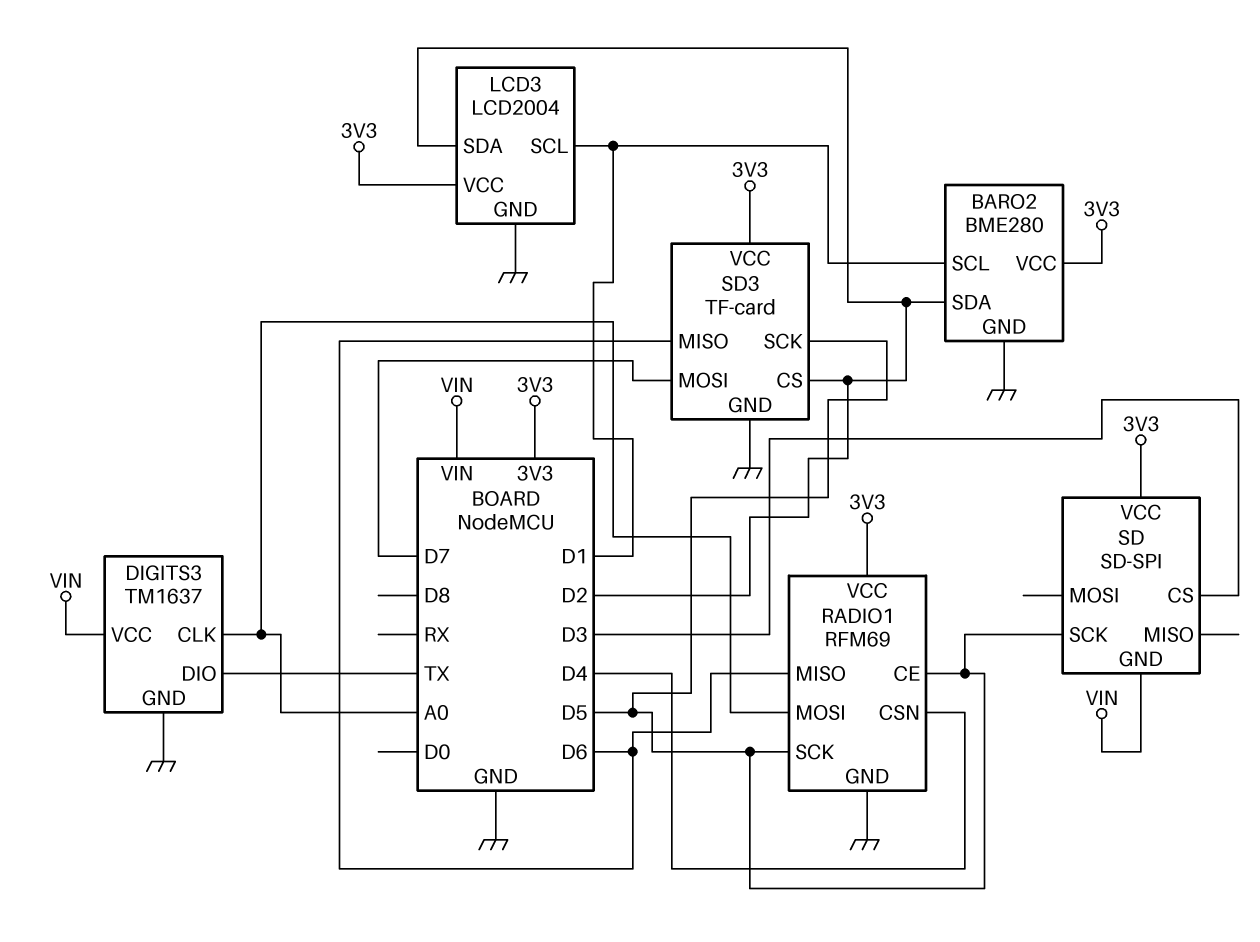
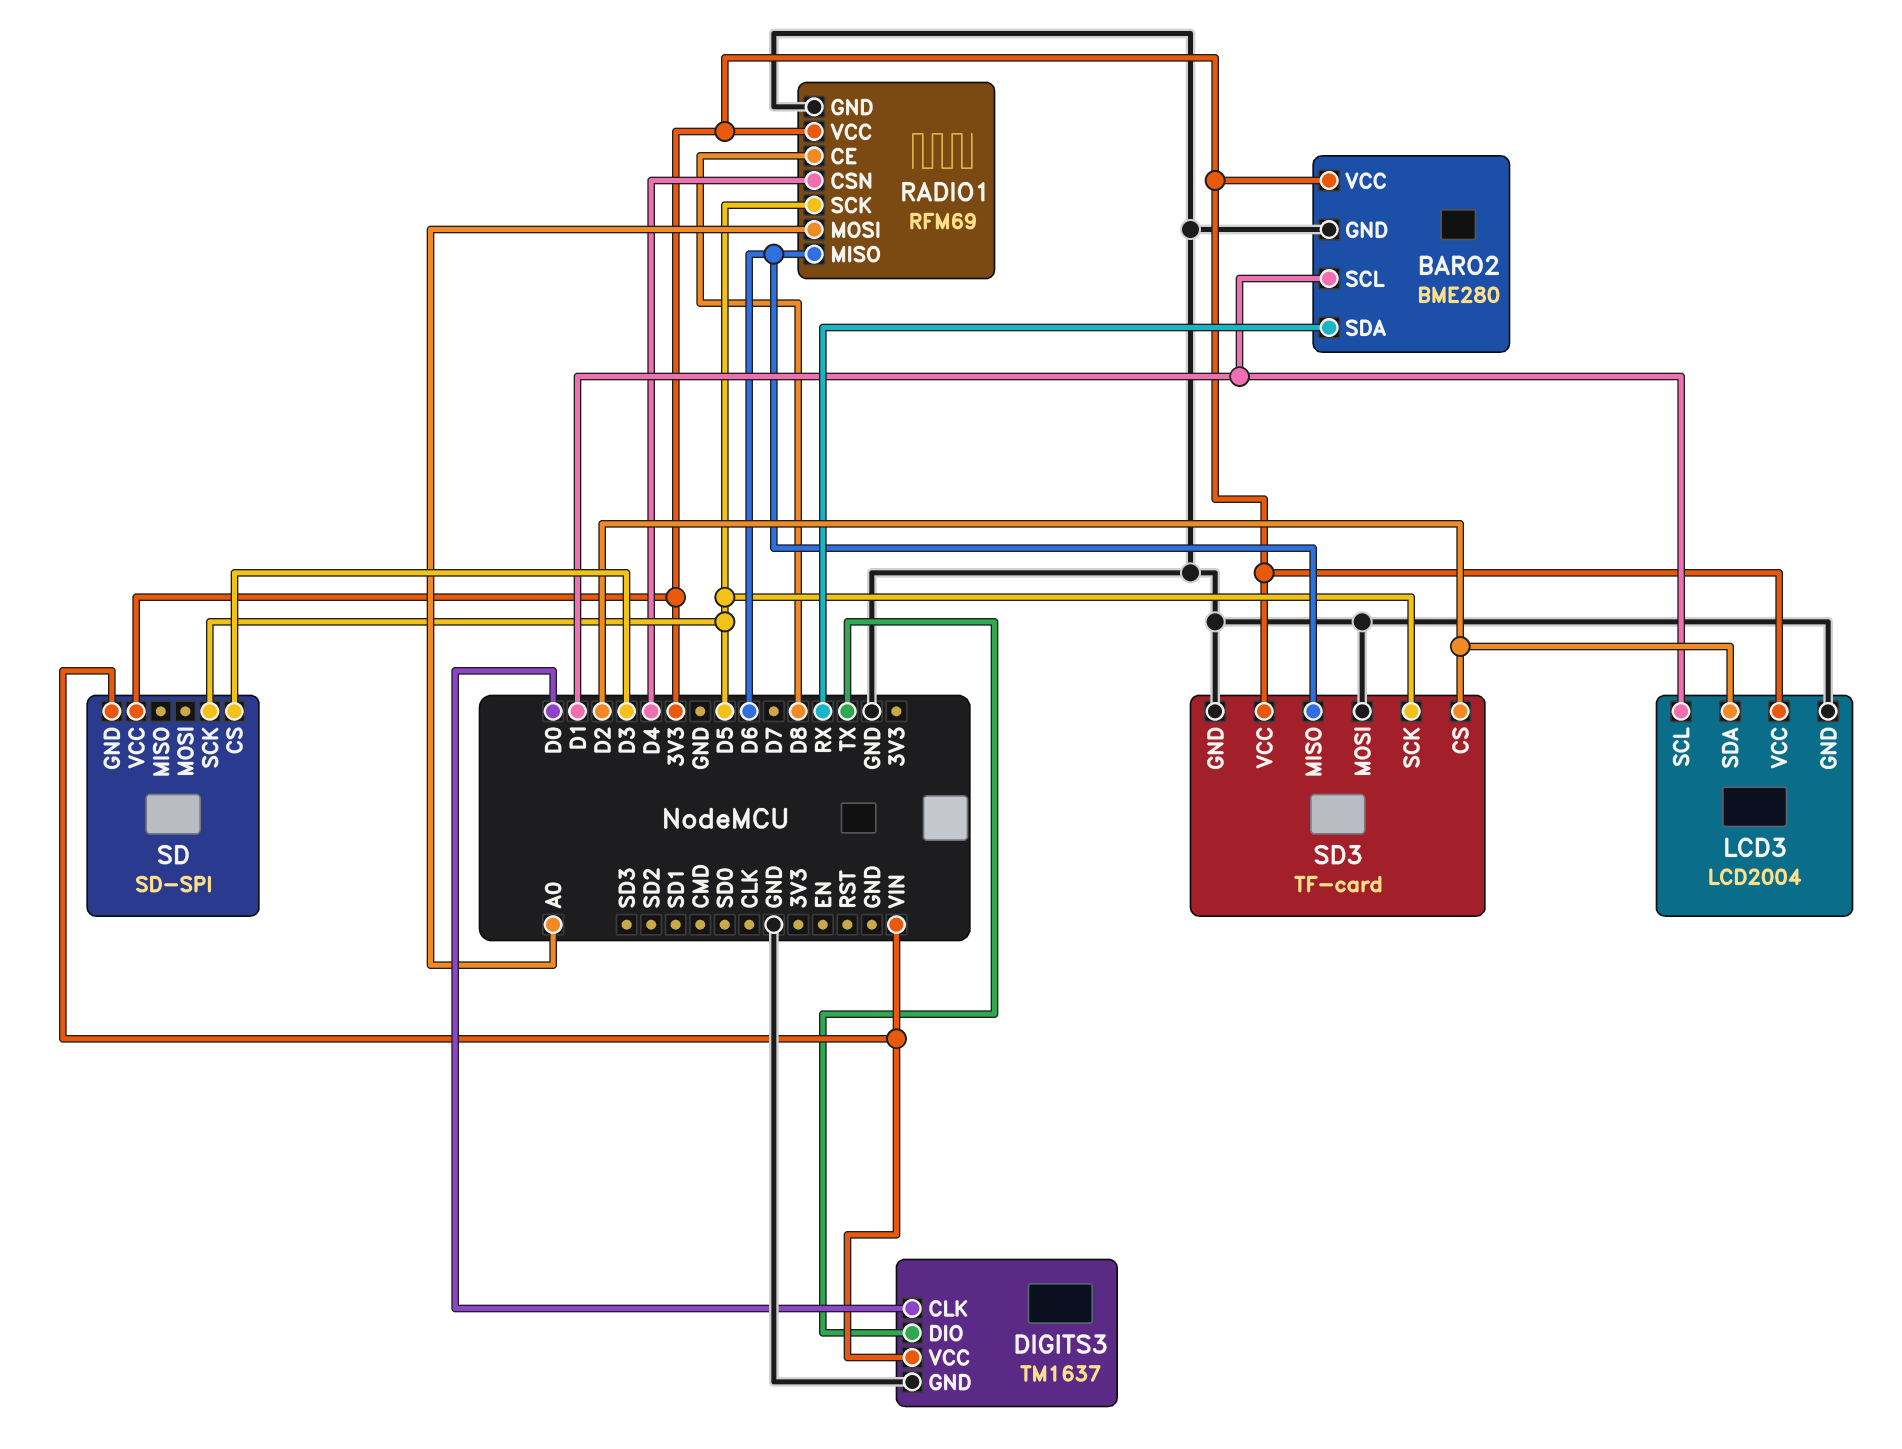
BARO2 pin SDA: D2 -> RX
DIGITS3 pin CLK: A0 -> D0
RADIO1 pin CE: D5 -> D8
SD3 pin MOSI: D7 -> GND

